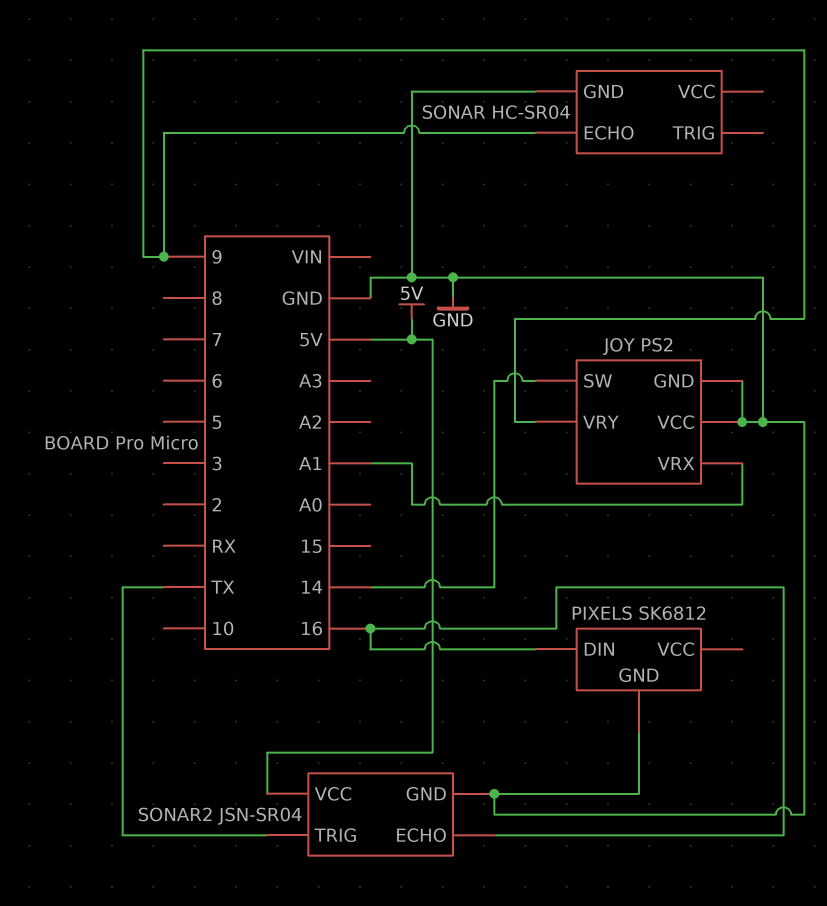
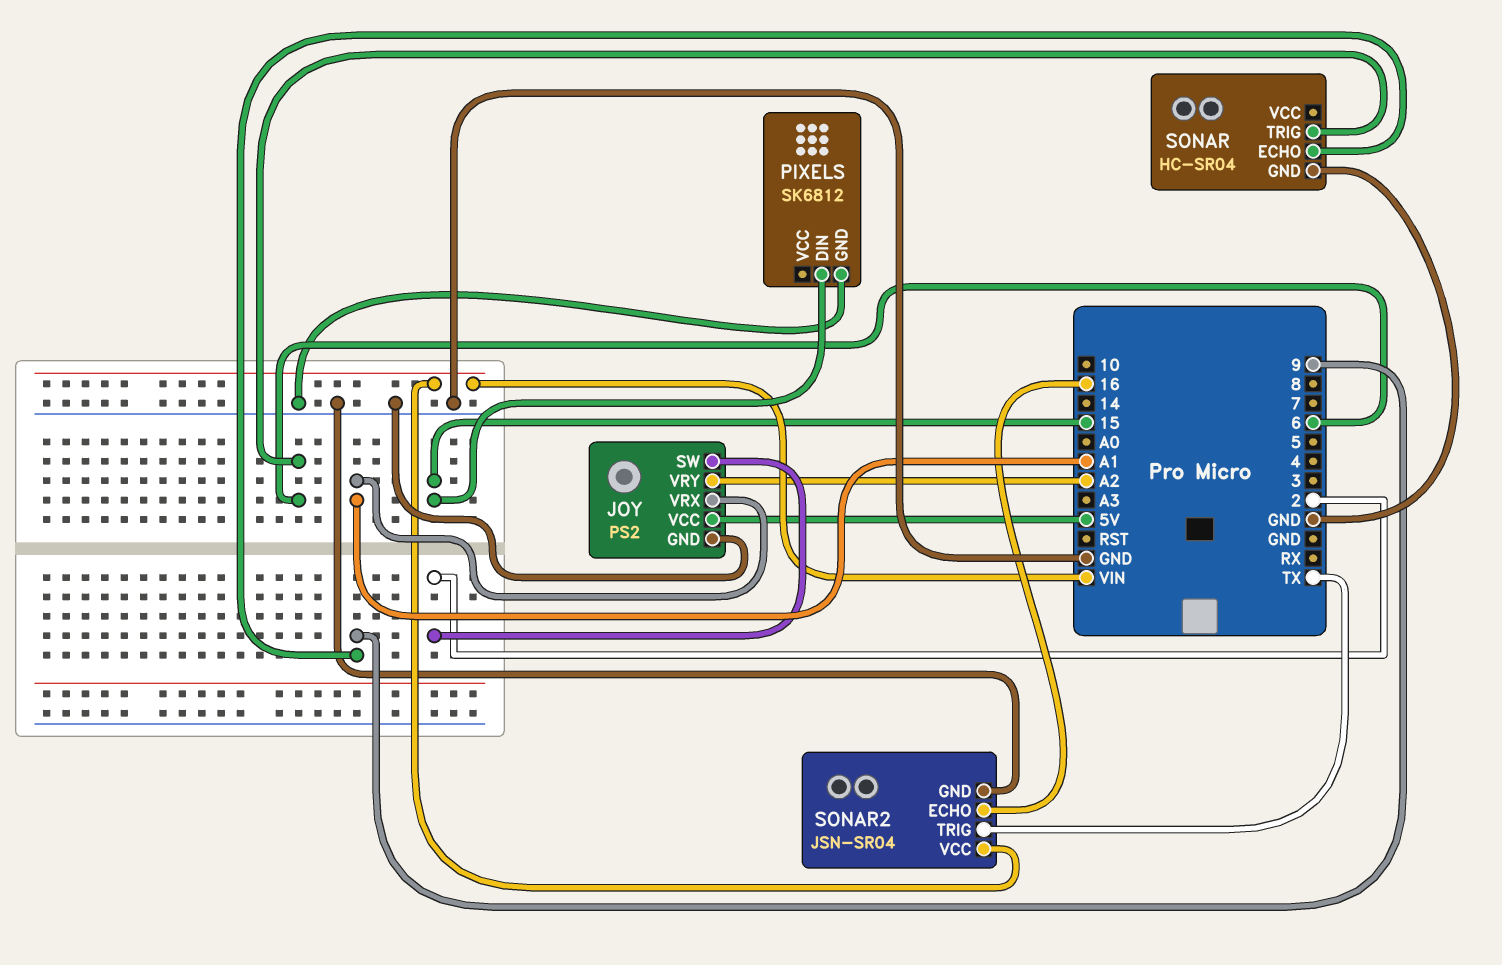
JOY pin SW: 14 -> 2
JOY pin VCC: GND -> 5V
JOY pin VRY: 9 -> A2
PIXELS pin DIN: 16 -> 15
SONAR pin TRIG: none -> 6
SONAR2 pin VCC: 5V -> VIN

